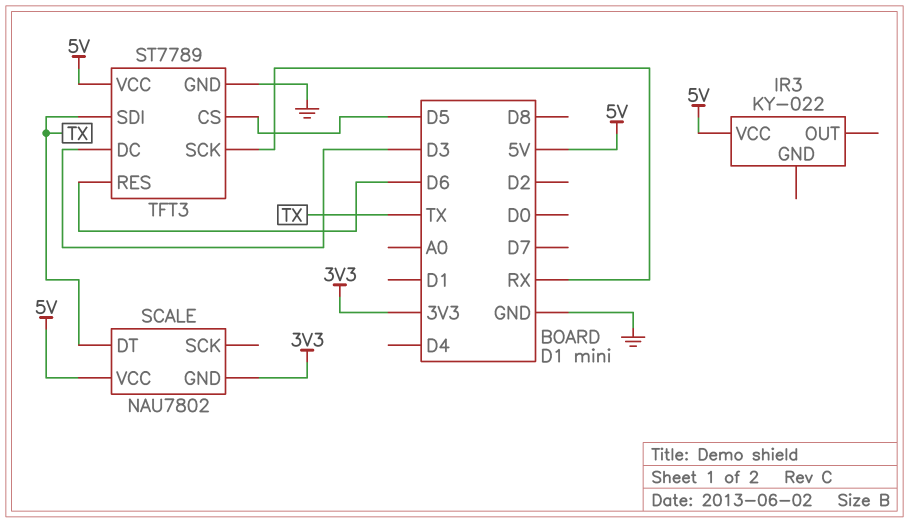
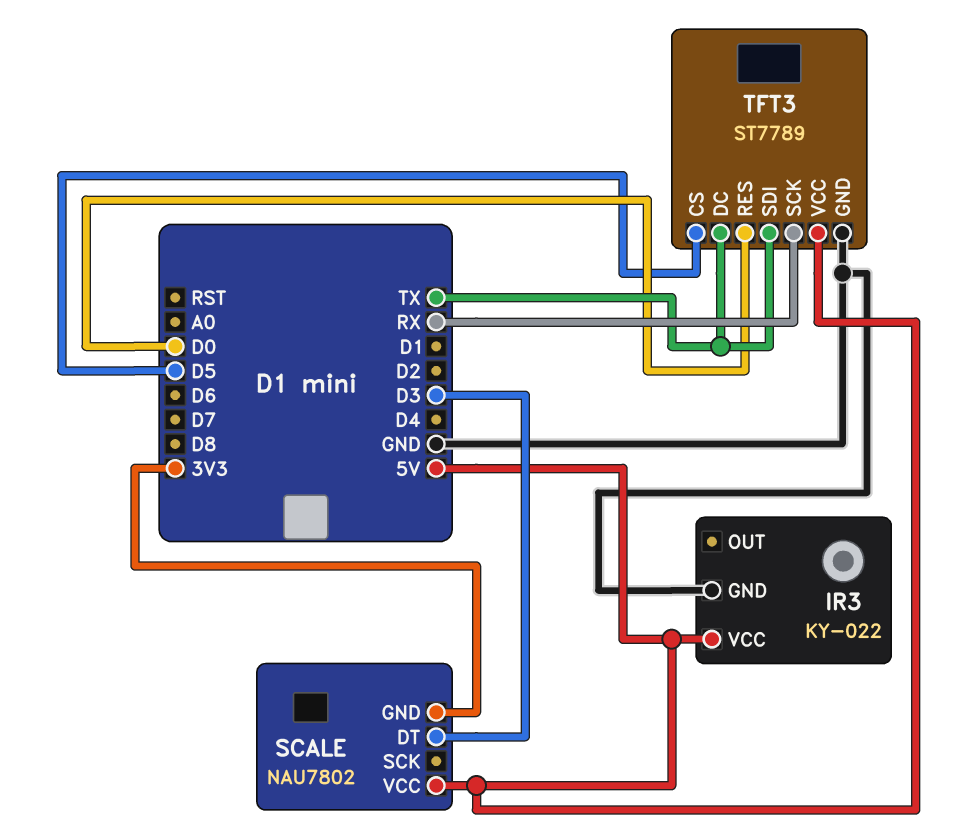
IR3 pin GND: none -> GND
SCALE pin DT: TX -> D3
TFT3 pin DC: D3 -> TX
TFT3 pin RES: D6 -> D0

